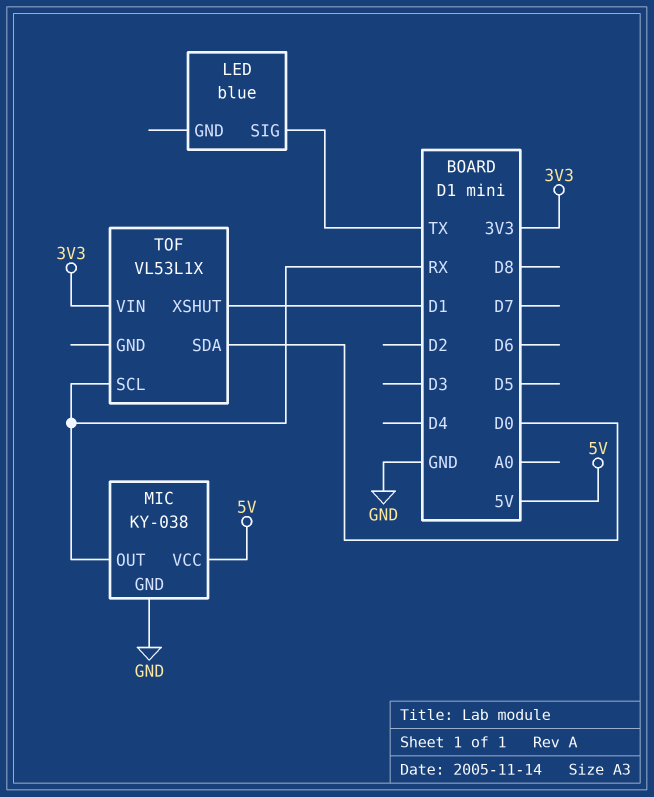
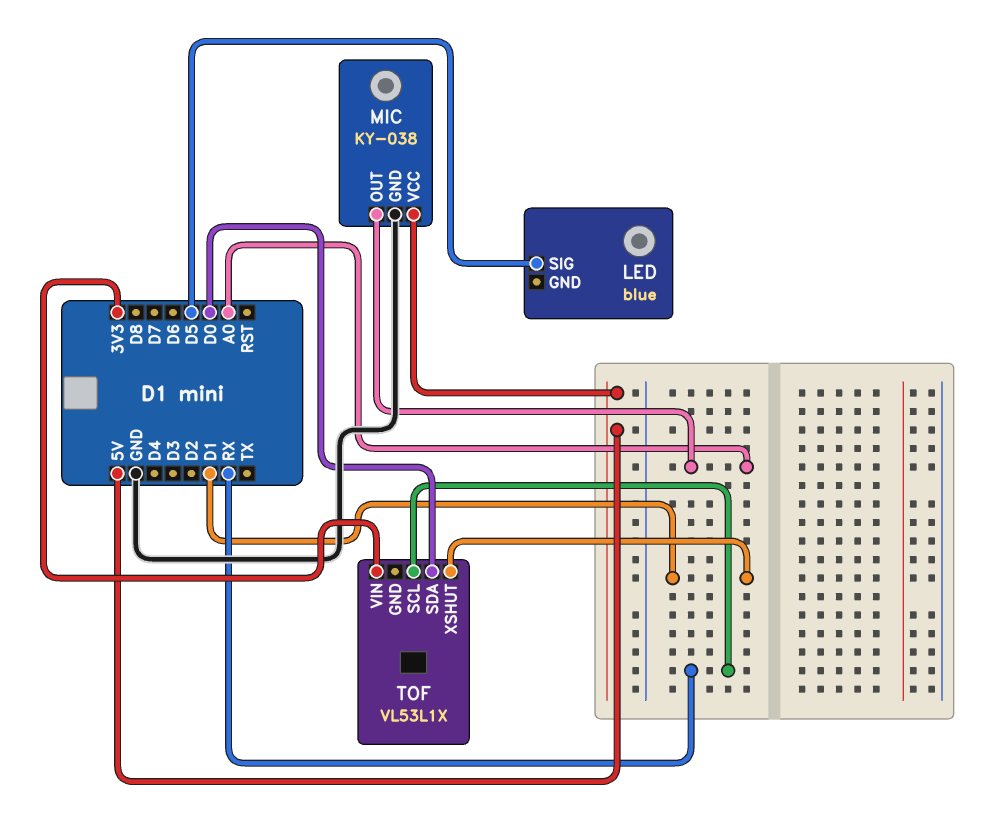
LED pin SIG: TX -> D5
MIC pin OUT: RX -> A0

